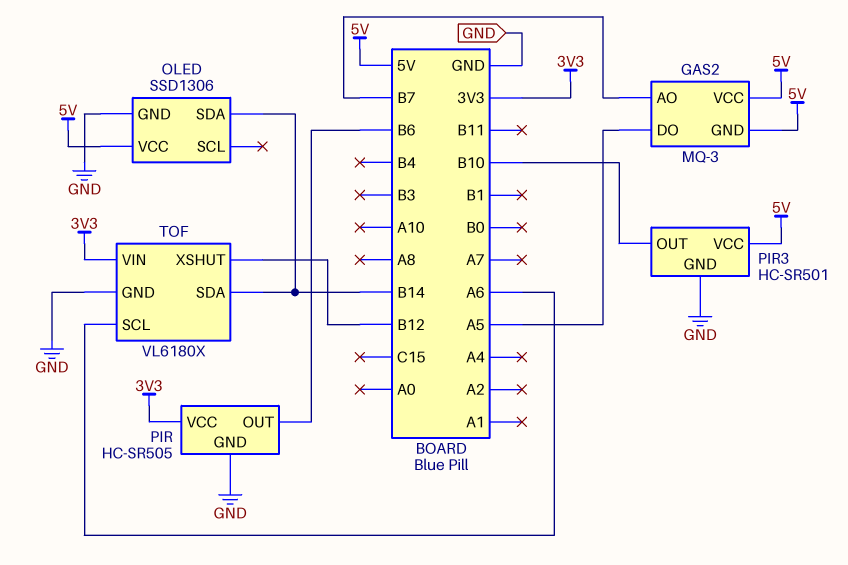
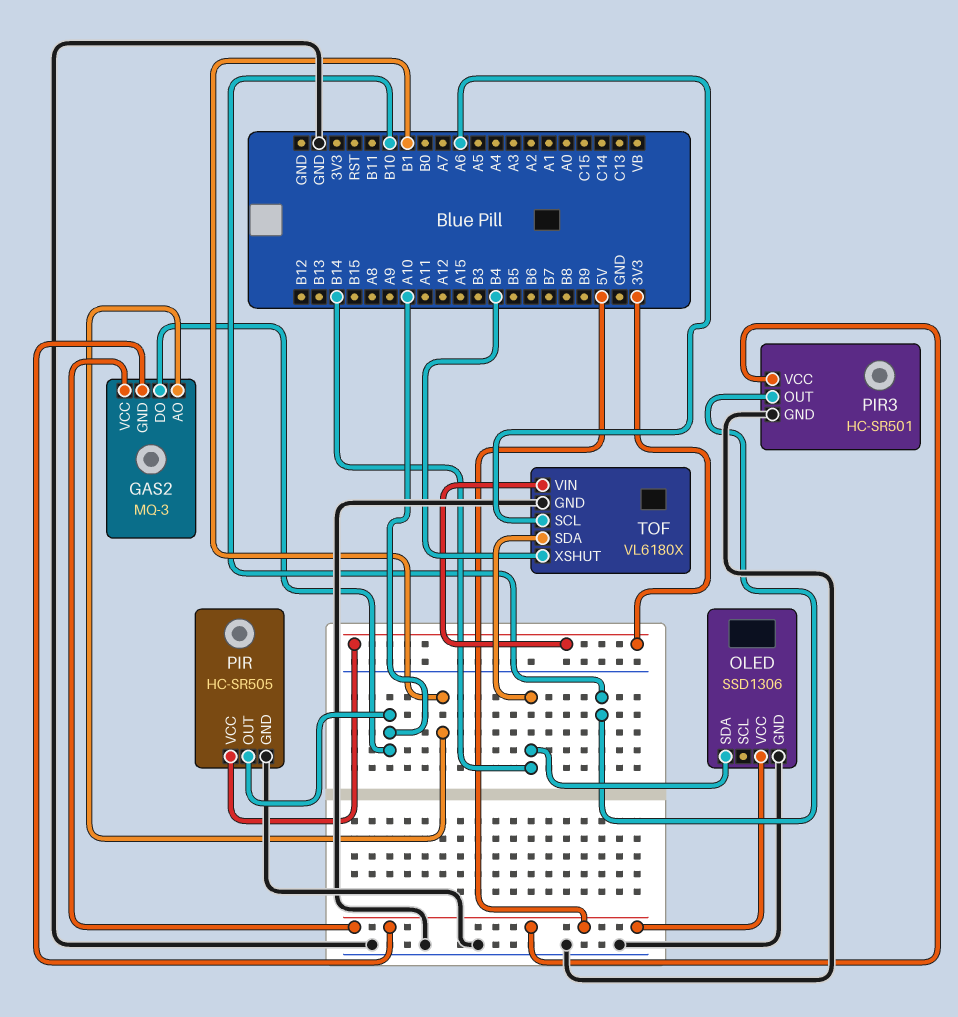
GAS2 pin AO: B7 -> B1
GAS2 pin DO: A5 -> A10
PIR pin OUT: B6 -> A10
TOF pin XSHUT: B12 -> B4

